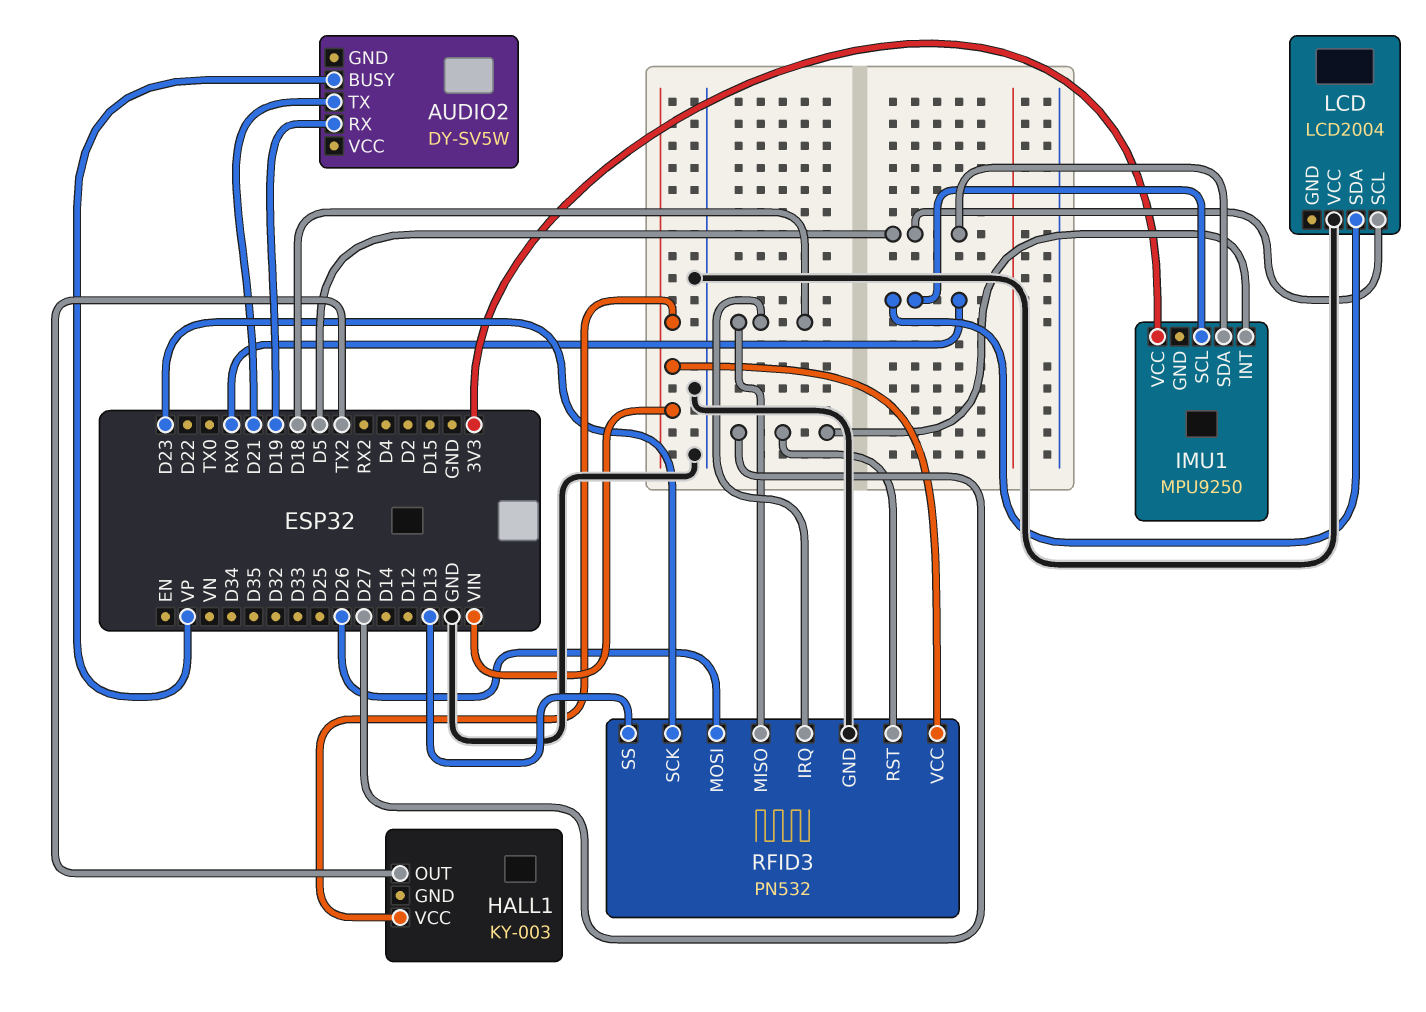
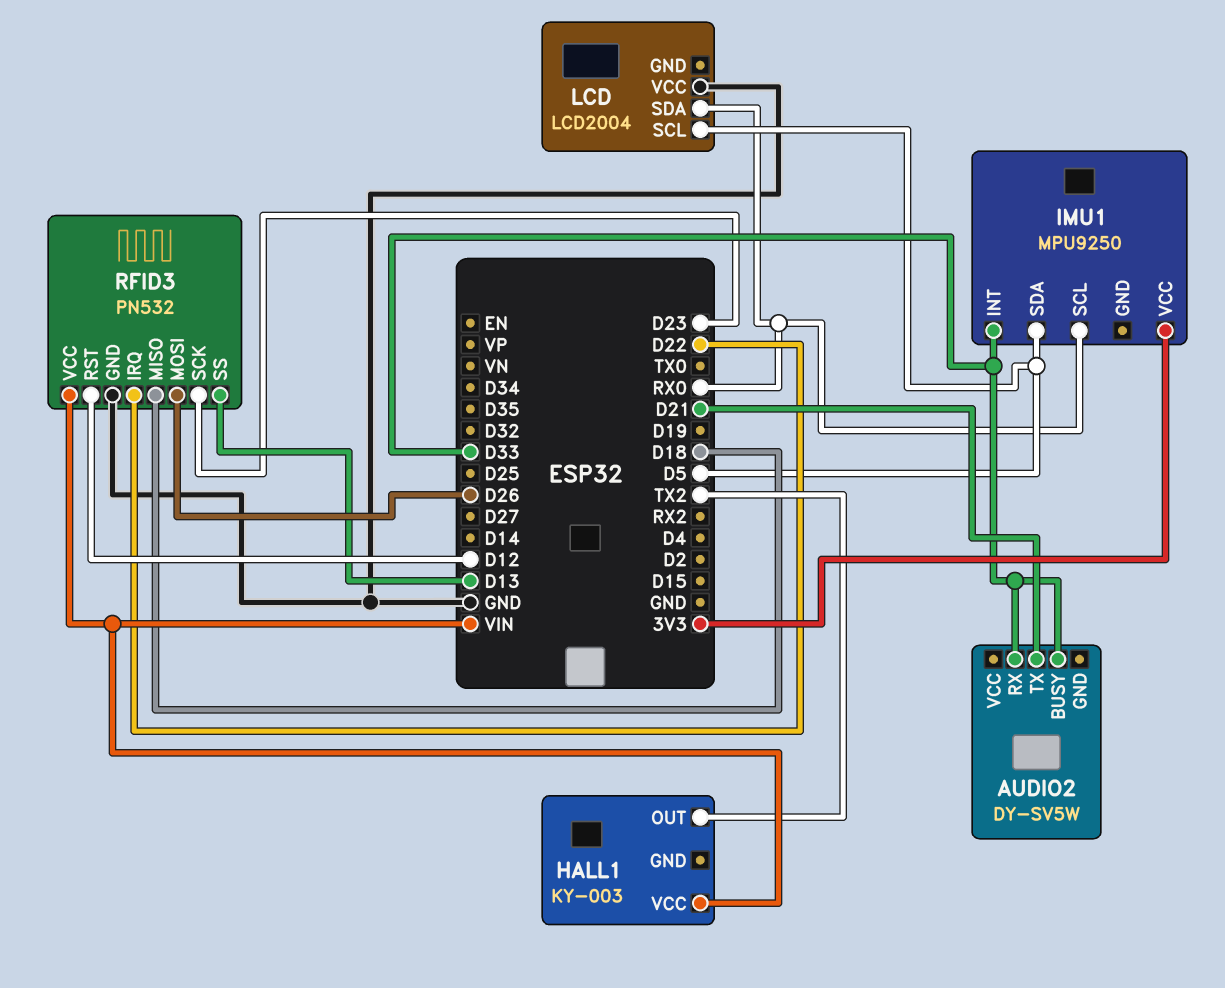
AUDIO2 pin BUSY: VP -> D33
AUDIO2 pin RX: D19 -> D33
IMU1 pin INT: D27 -> D33
RFID3 pin IRQ: D18 -> D22
RFID3 pin RST: D27 -> D12

